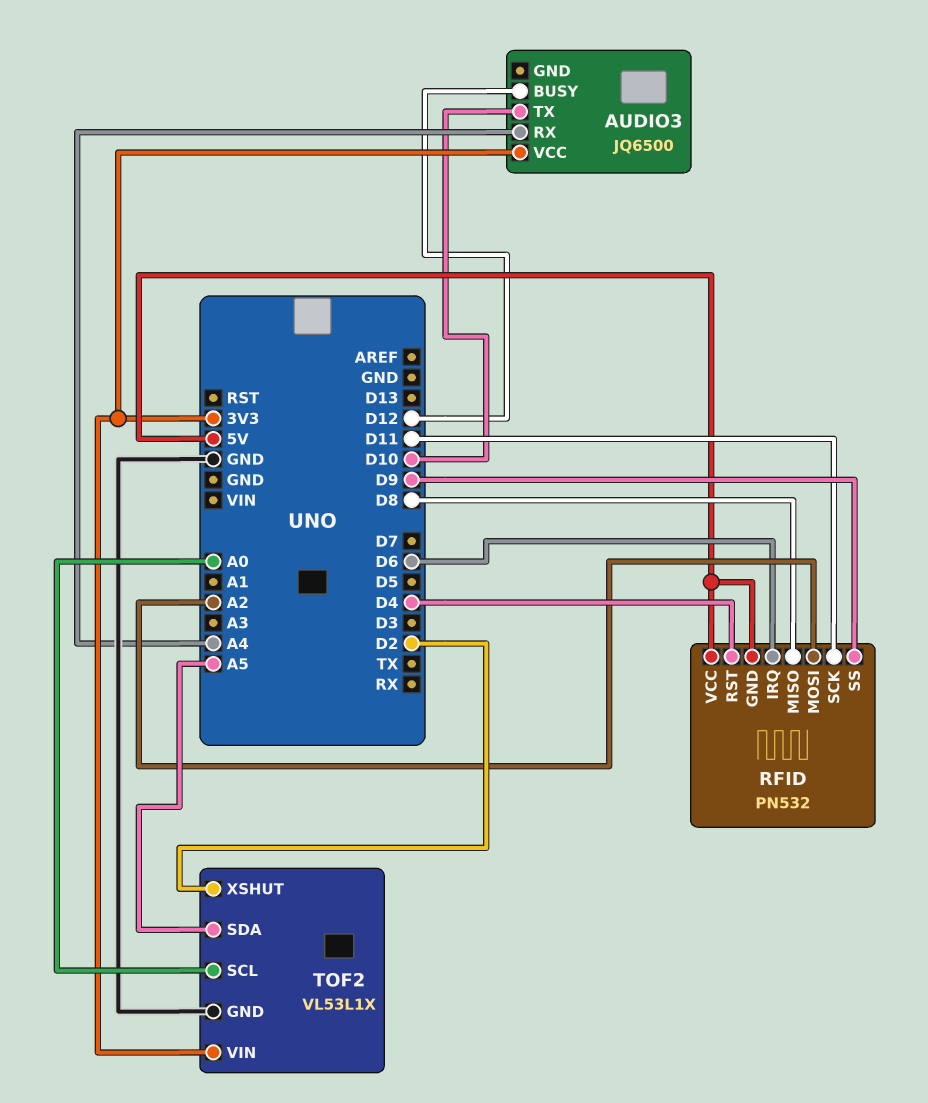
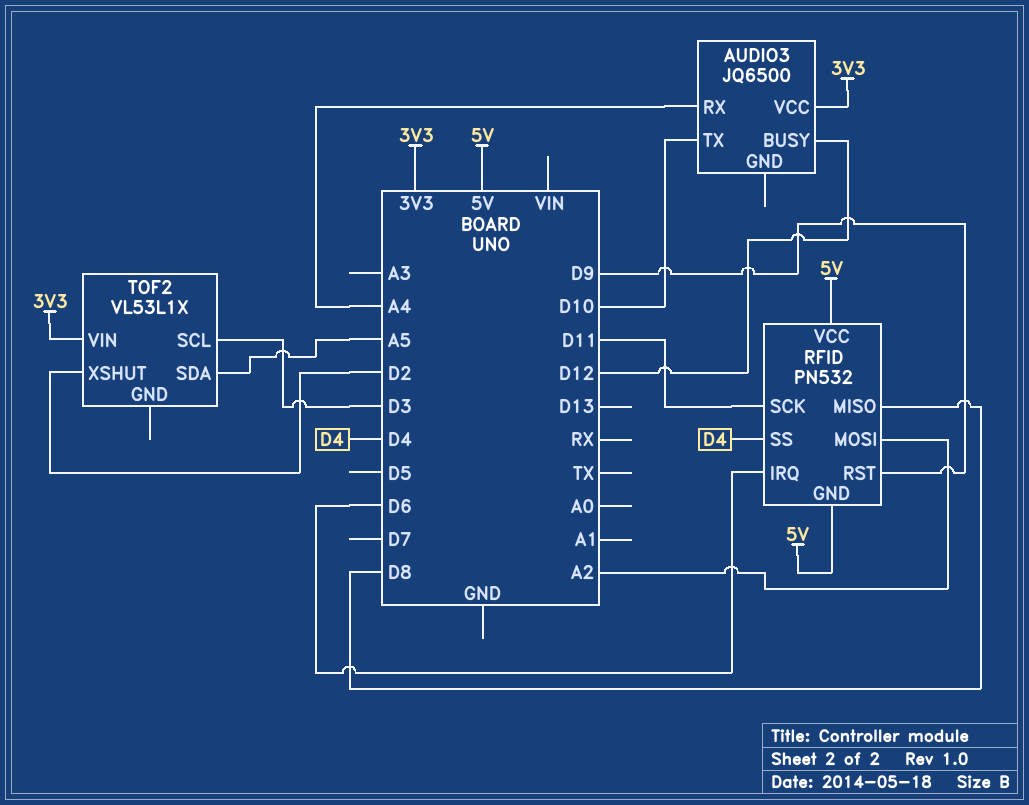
RFID pin RST: D4 -> D9
RFID pin SS: D9 -> D4
TOF2 pin GND: GND -> none
TOF2 pin SCL: A0 -> D3

